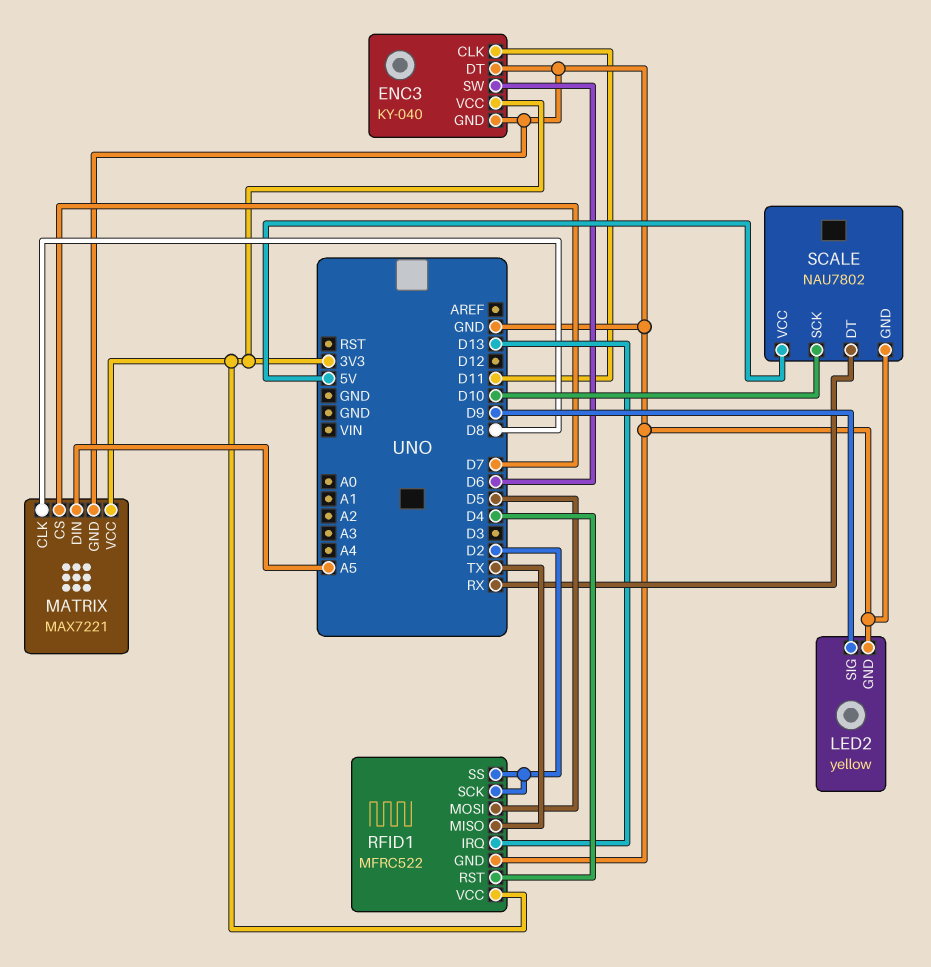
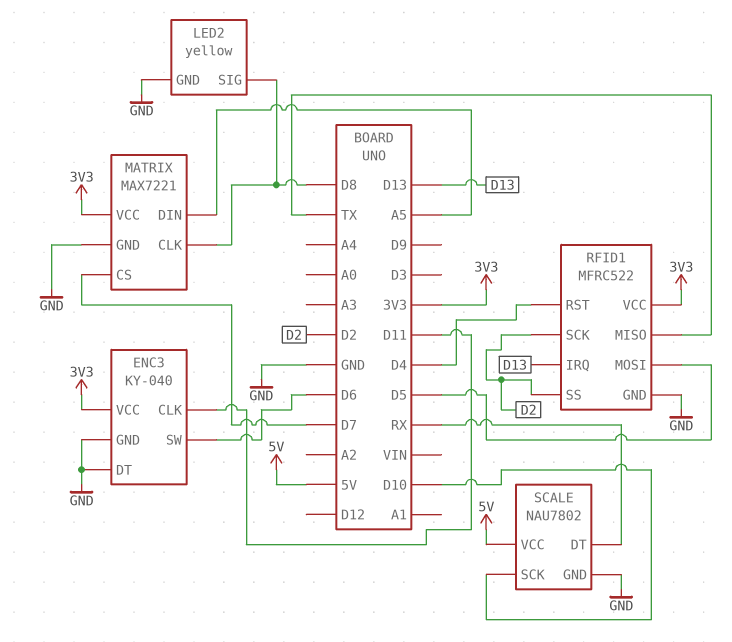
LED2 pin SIG: D9 -> D8

